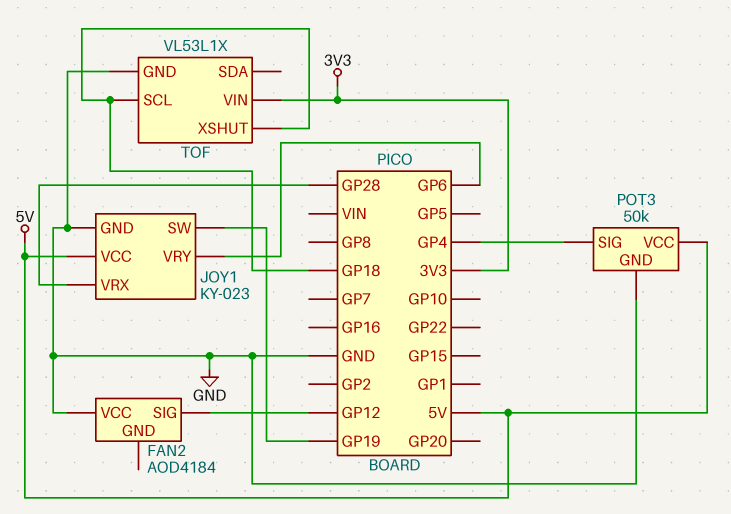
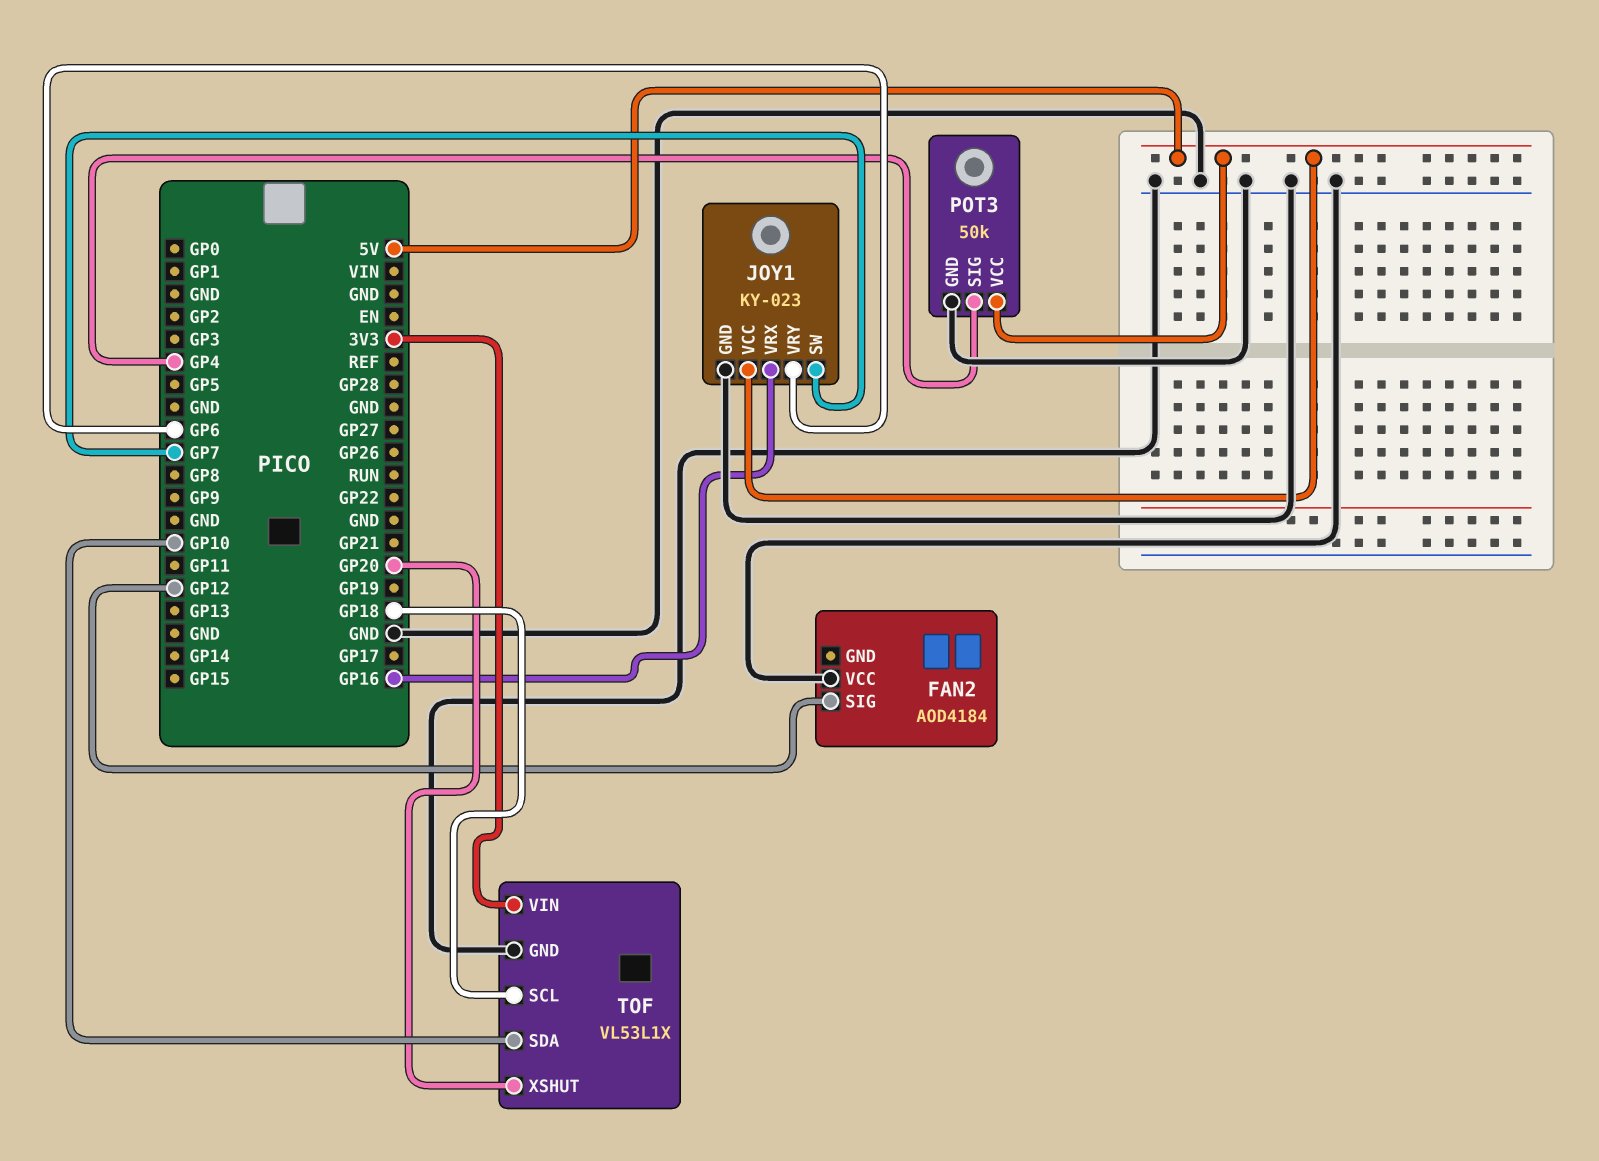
JOY1 pin SW: GP19 -> GP7
JOY1 pin VRX: GP28 -> GP16
TOF pin SDA: none -> GP10
TOF pin XSHUT: GP18 -> GP20

